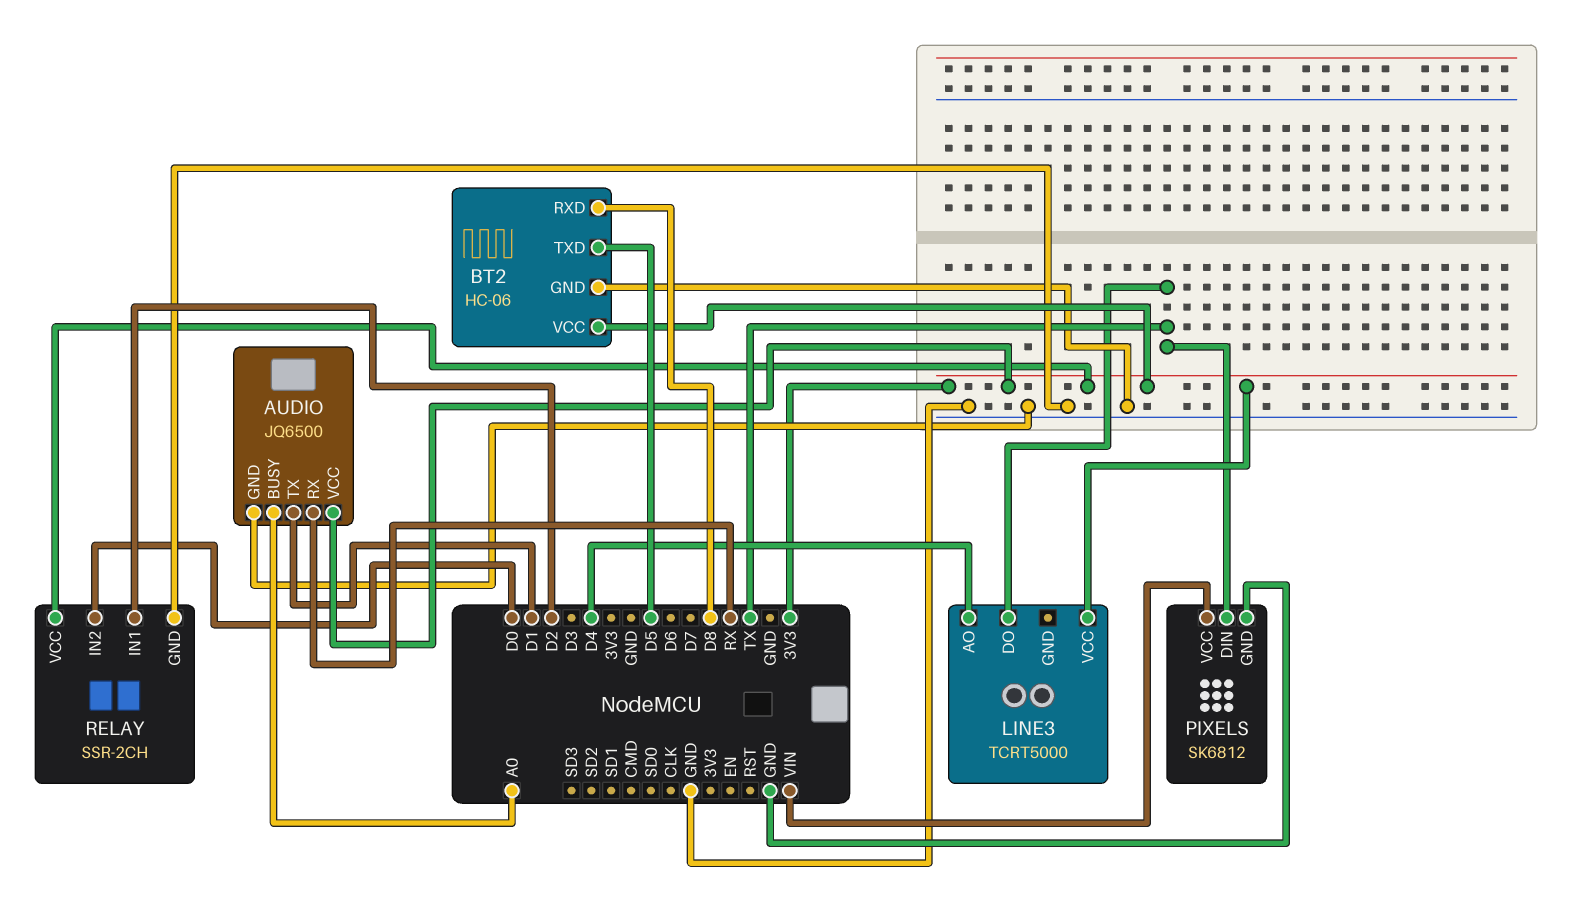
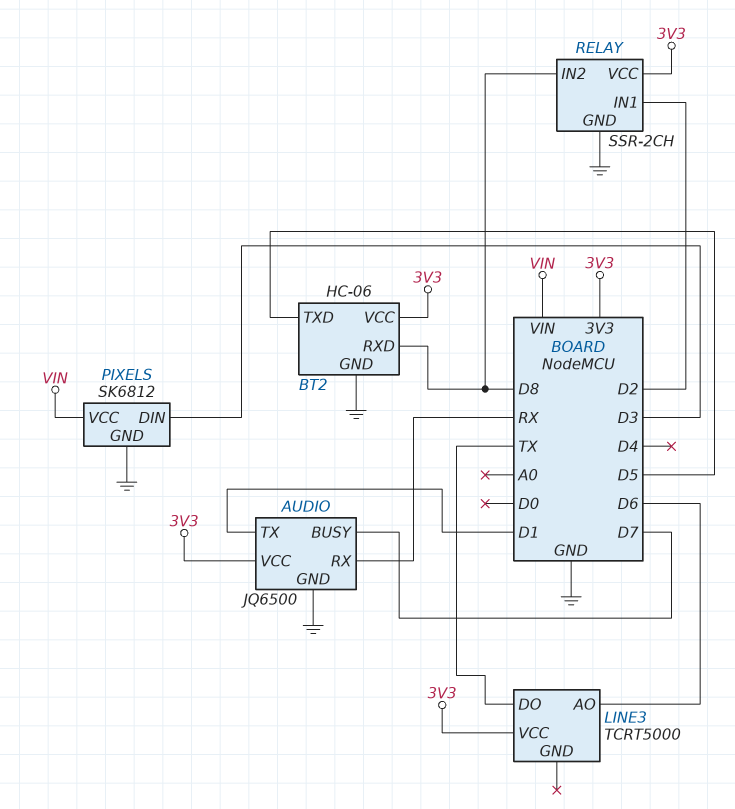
AUDIO pin BUSY: A0 -> D7
LINE3 pin AO: D4 -> D6
PIXELS pin DIN: TX -> D3
RELAY pin IN2: D0 -> D8

